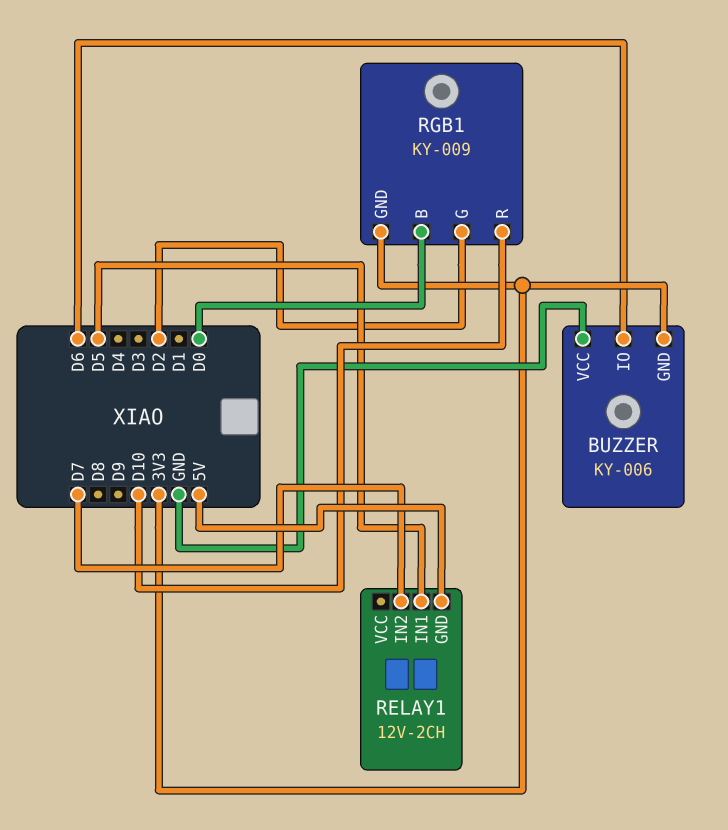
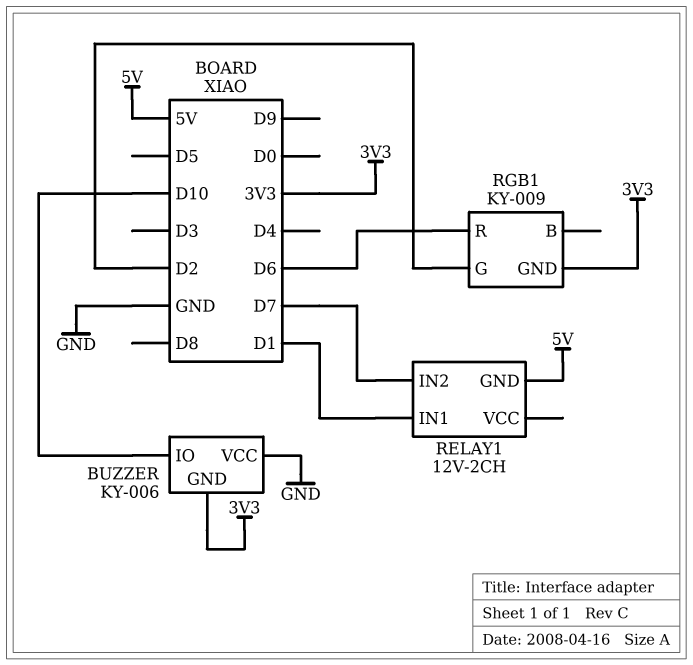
BUZZER pin IO: D6 -> D10
RELAY1 pin IN1: D5 -> D1
RGB1 pin B: D0 -> none
RGB1 pin R: D10 -> D6

